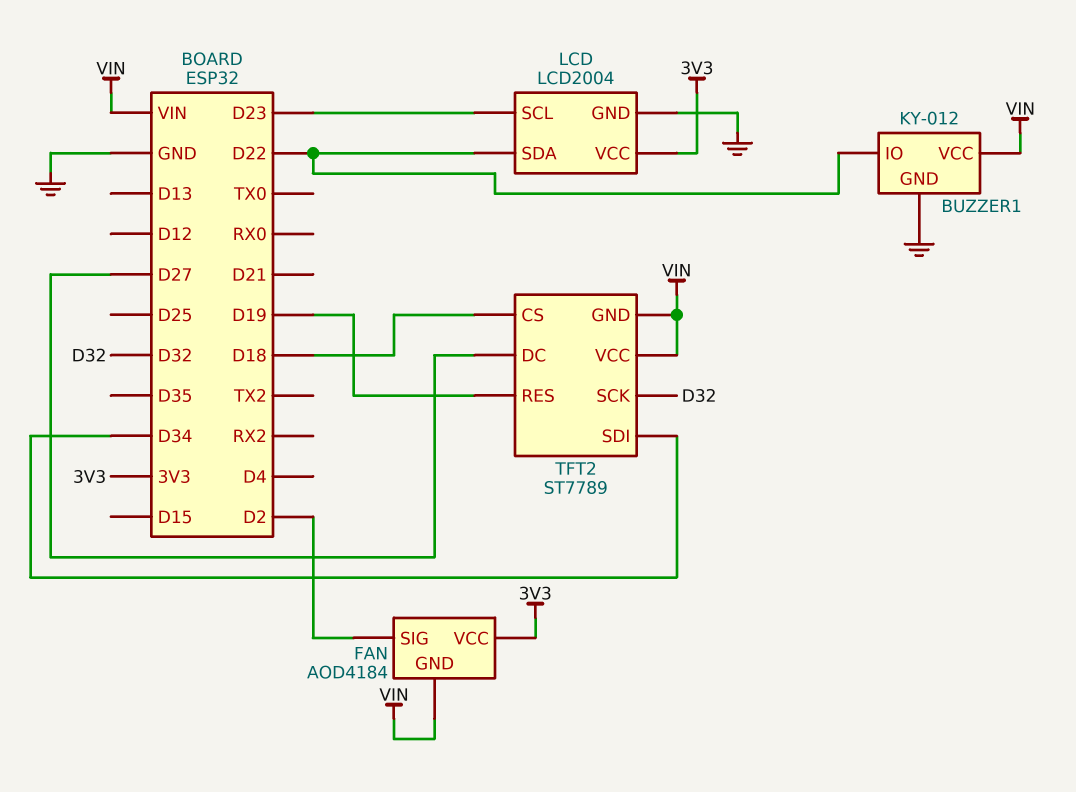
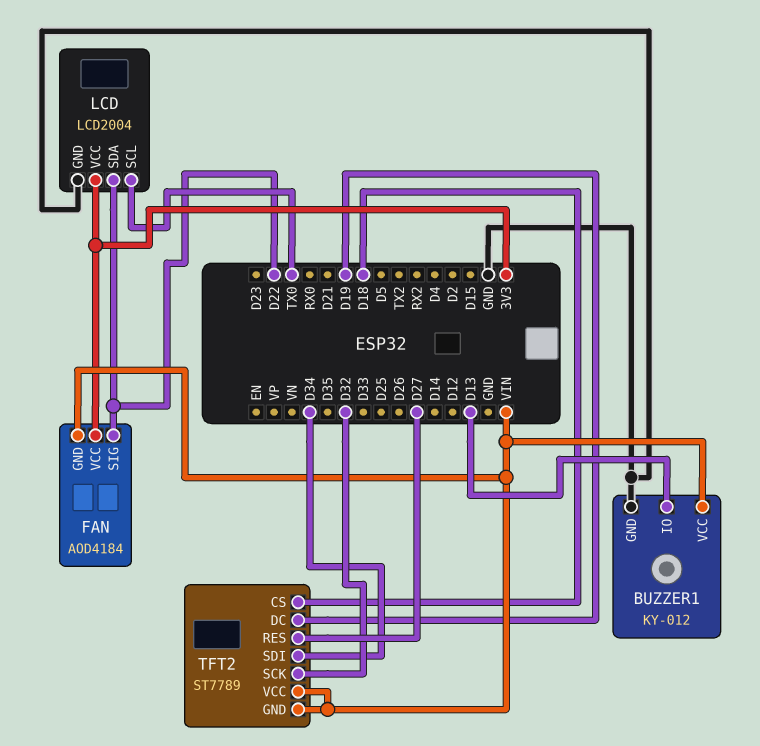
BUZZER1 pin IO: D22 -> D13
FAN pin SIG: D2 -> D22
LCD pin SCL: D23 -> TX0
TFT2 pin DC: D27 -> D19
TFT2 pin RES: D19 -> D27

